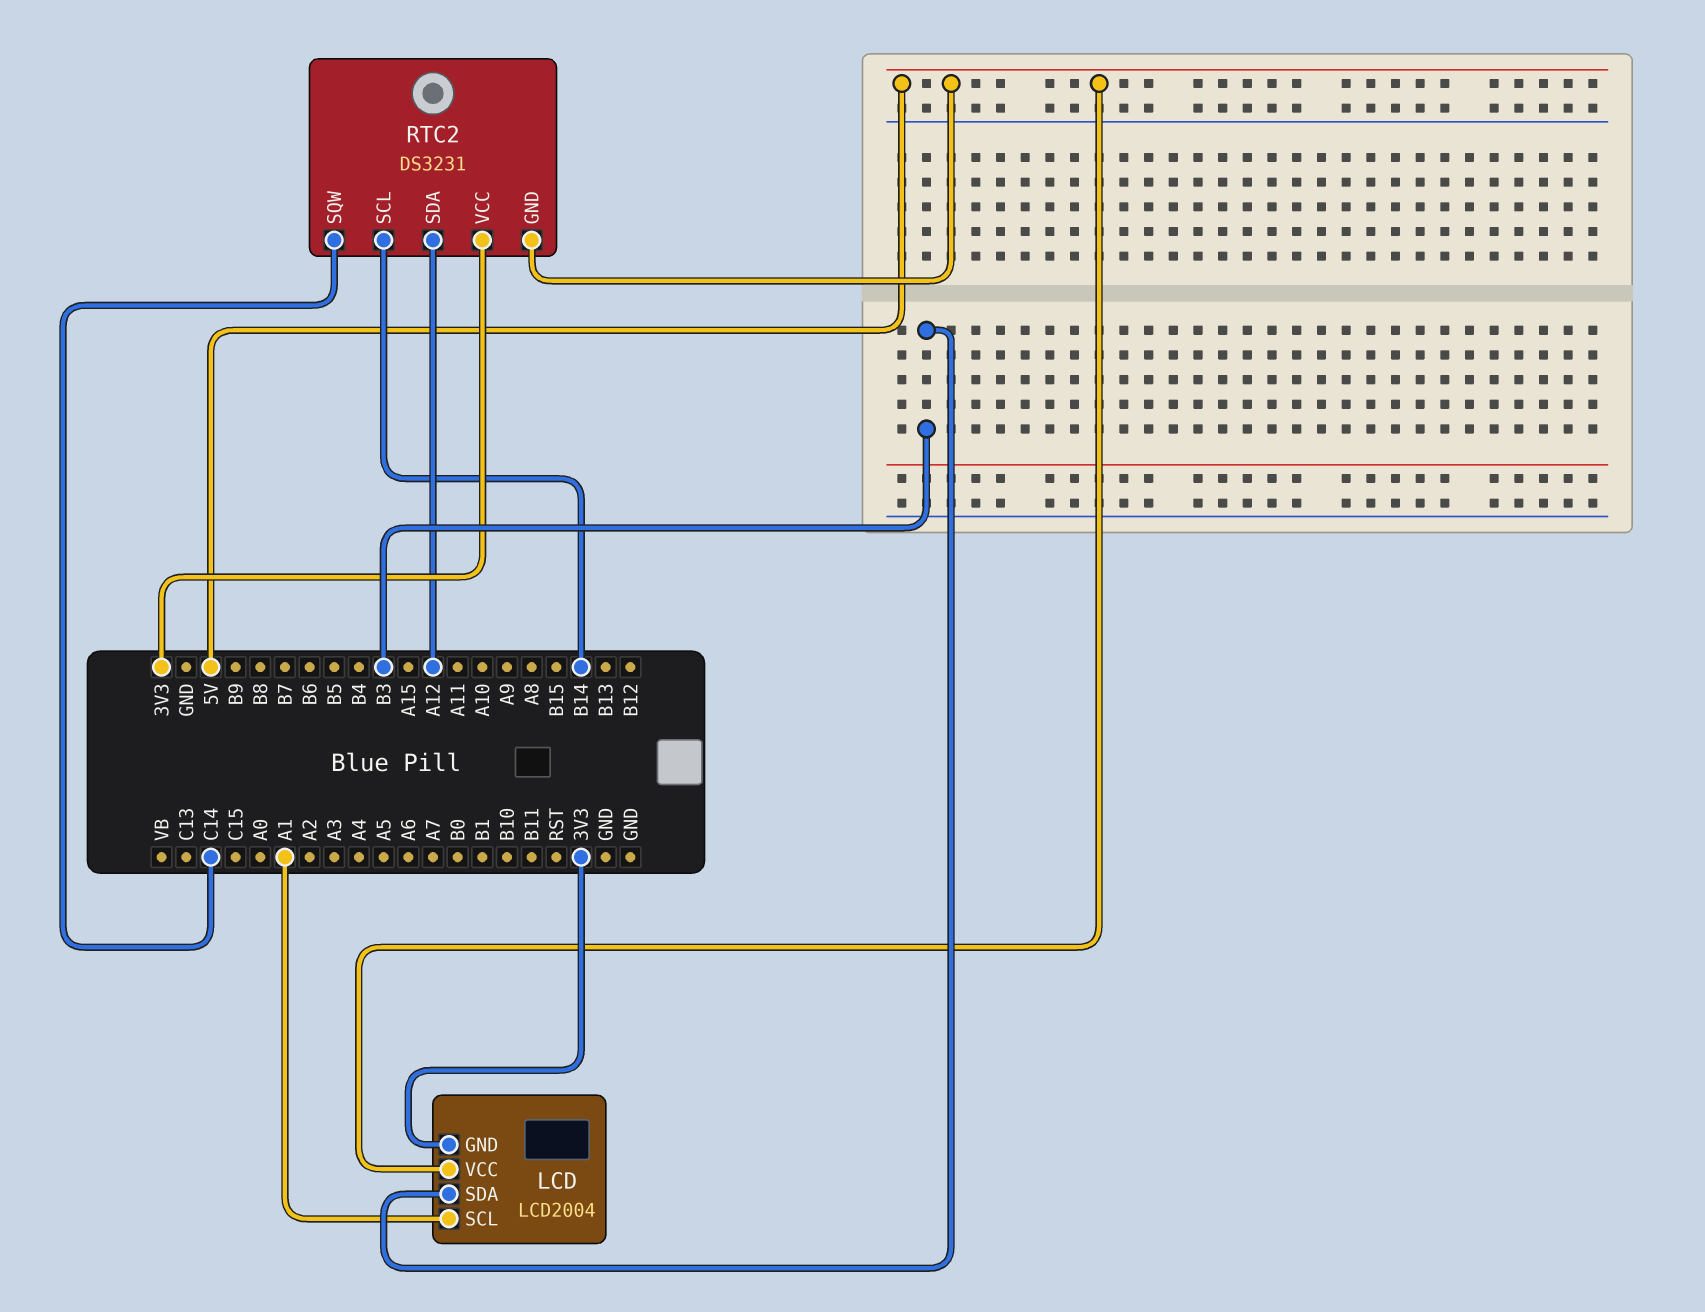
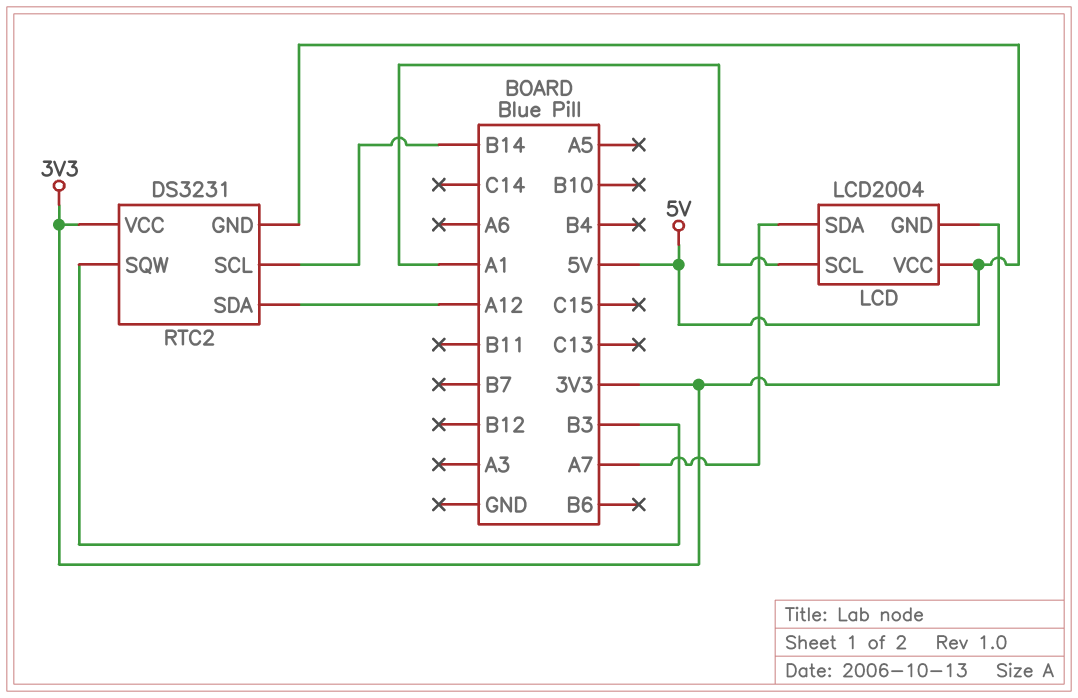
LCD pin SDA: B3 -> A7
RTC2 pin SQW: C14 -> B3

